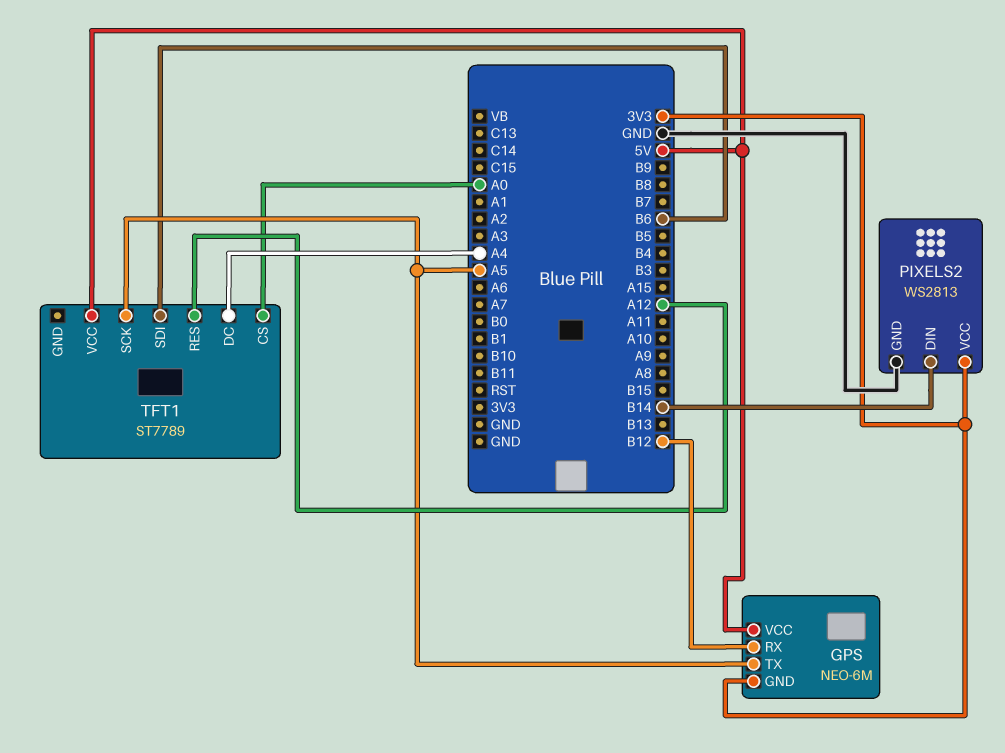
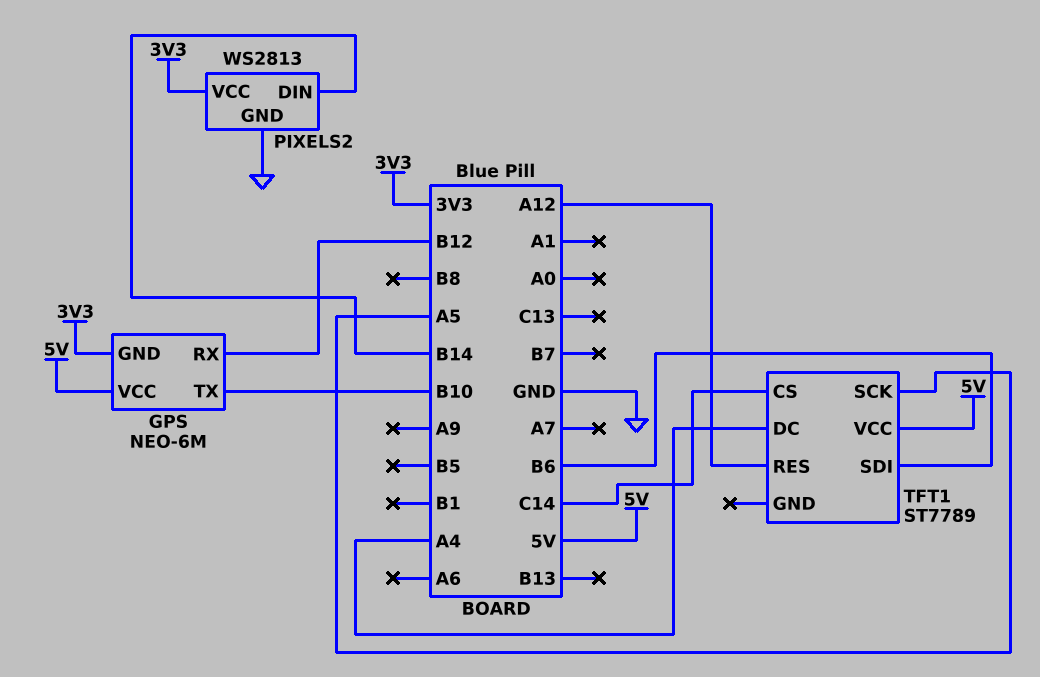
GPS pin TX: A5 -> B10
TFT1 pin CS: A0 -> C14

